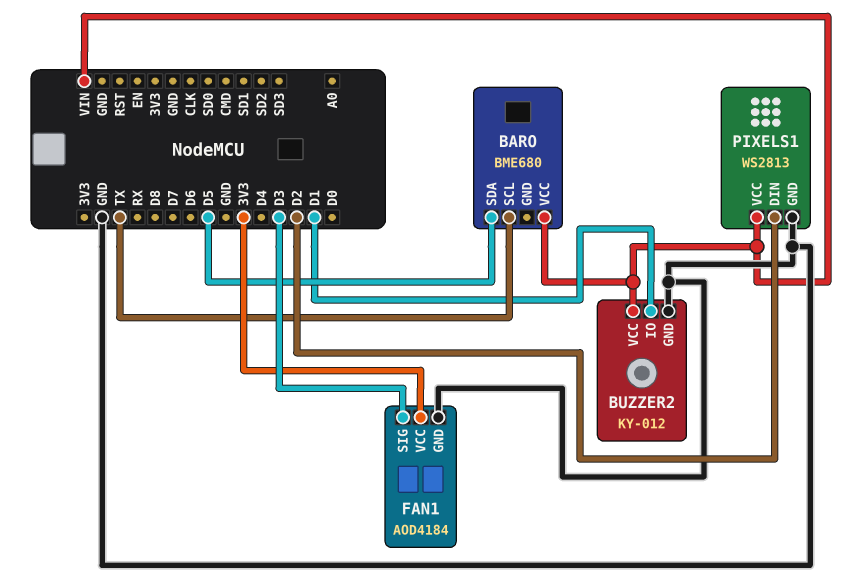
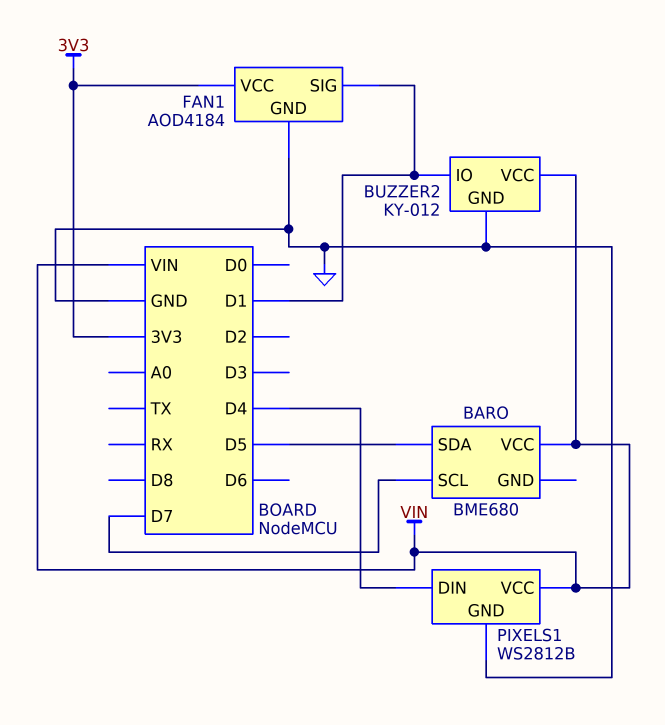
BARO pin SCL: TX -> D7
FAN1 pin SIG: D3 -> D1
PIXELS1: WS2813 -> WS2812B
PIXELS1 pin DIN: D2 -> D4

